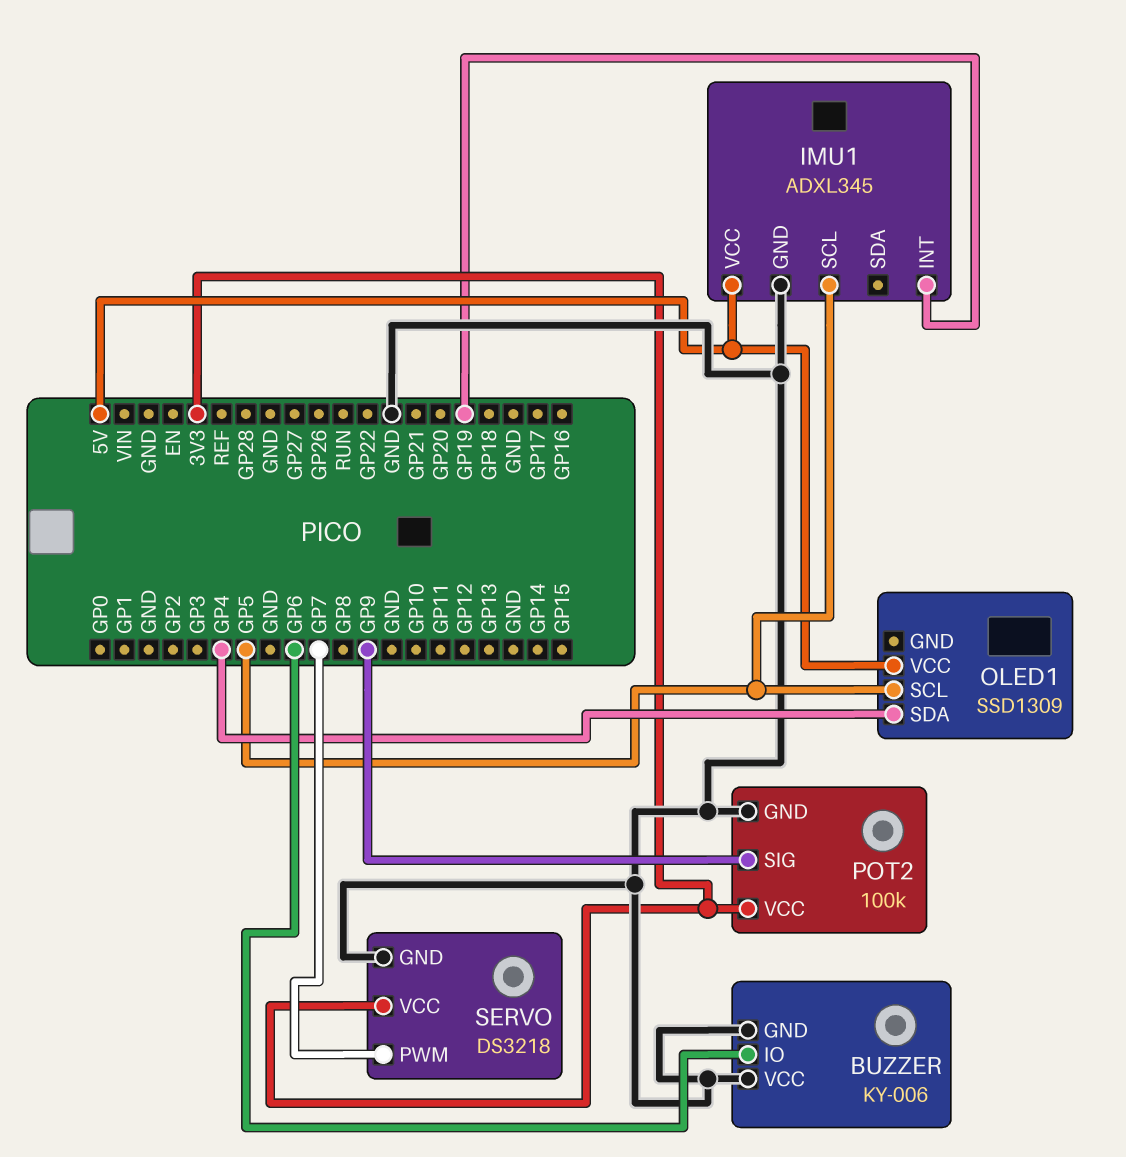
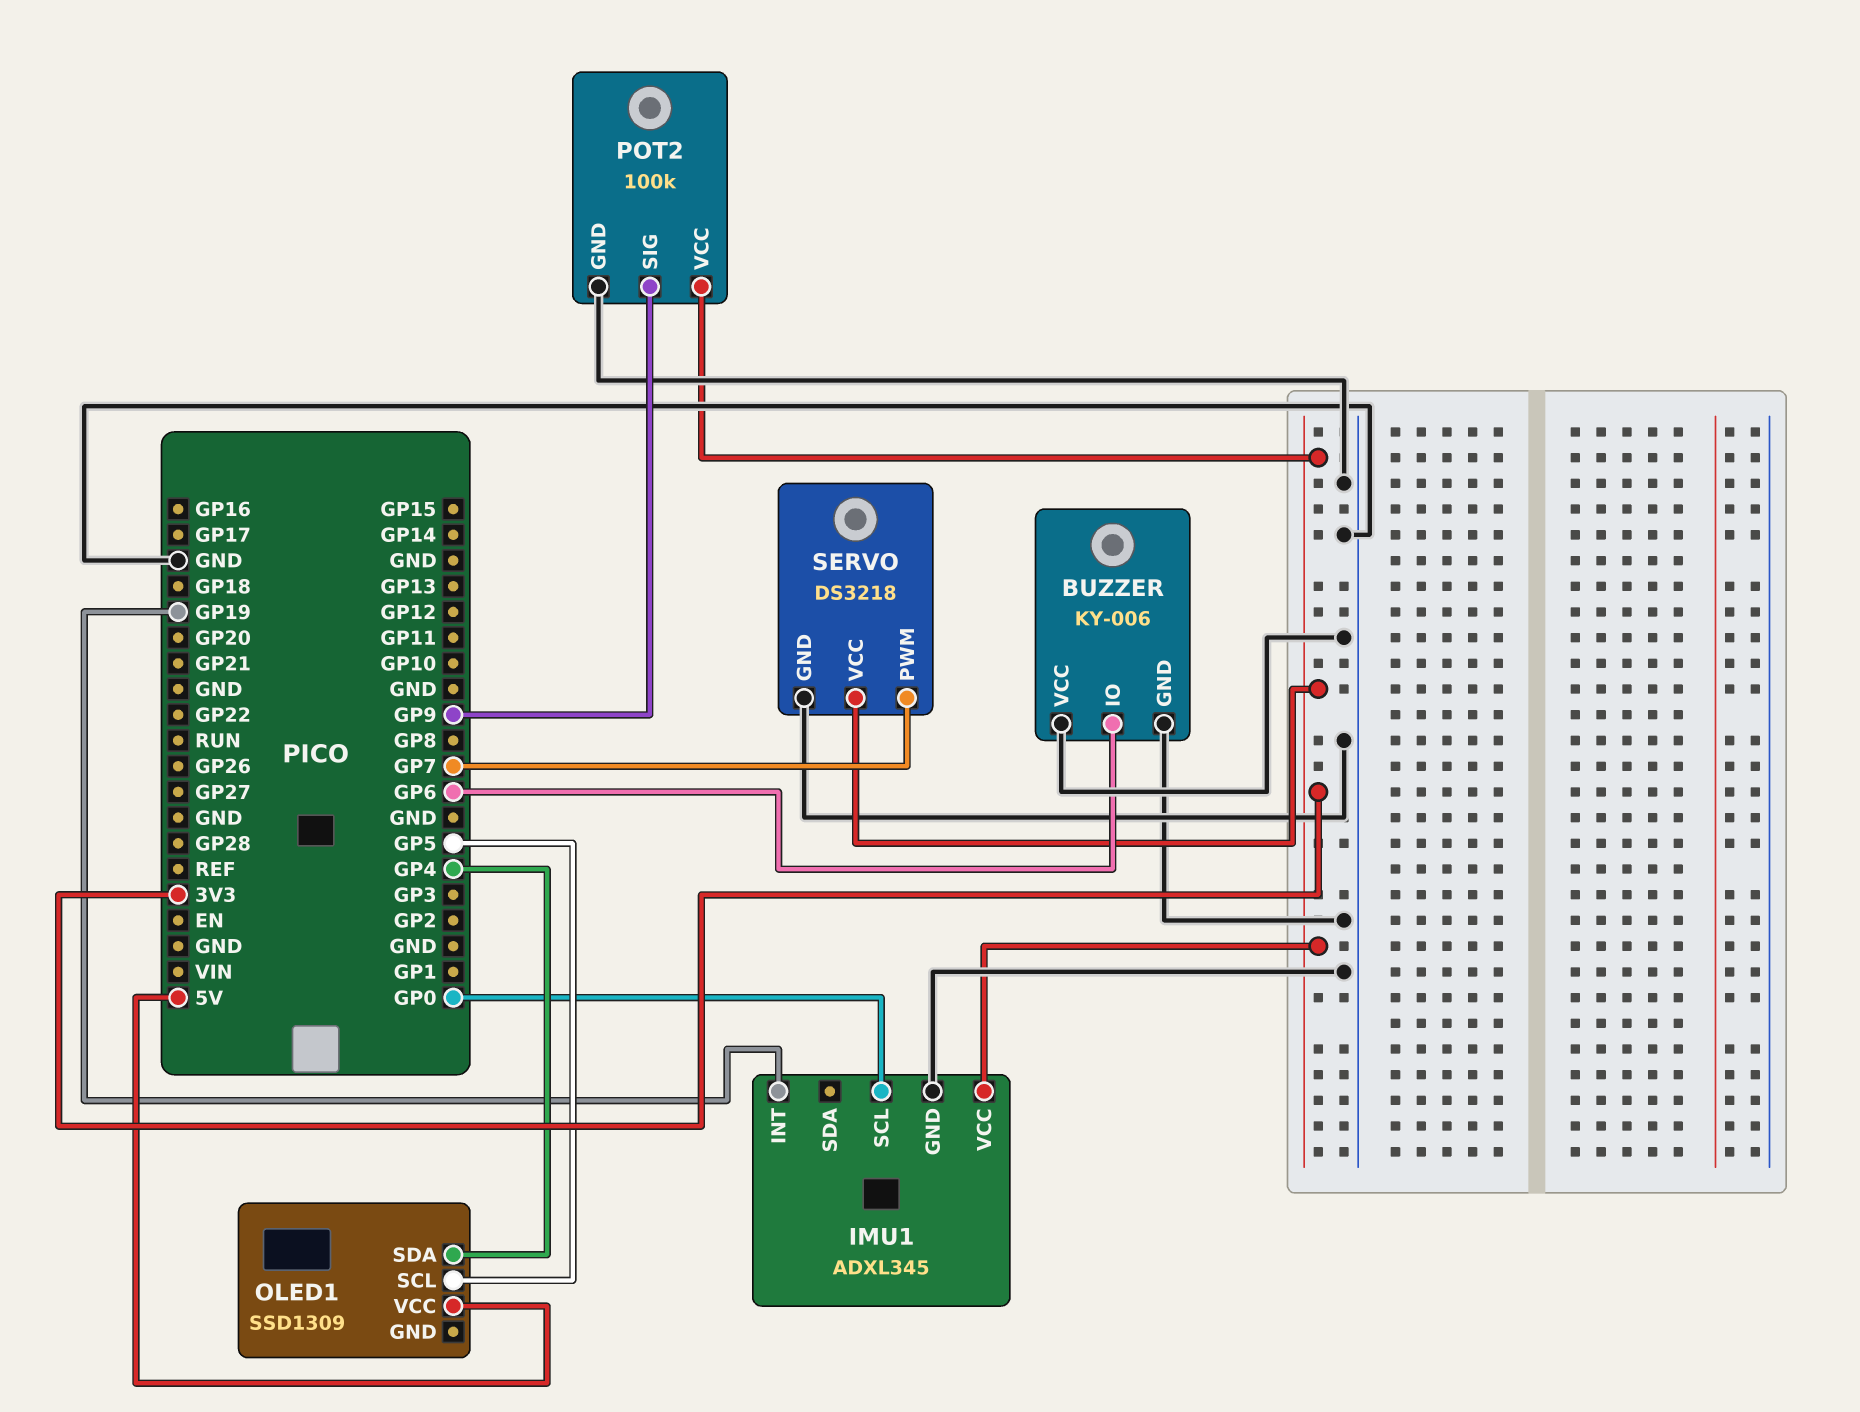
IMU1 pin SCL: GP5 -> GP0
IMU1 pin VCC: 5V -> 3V3

